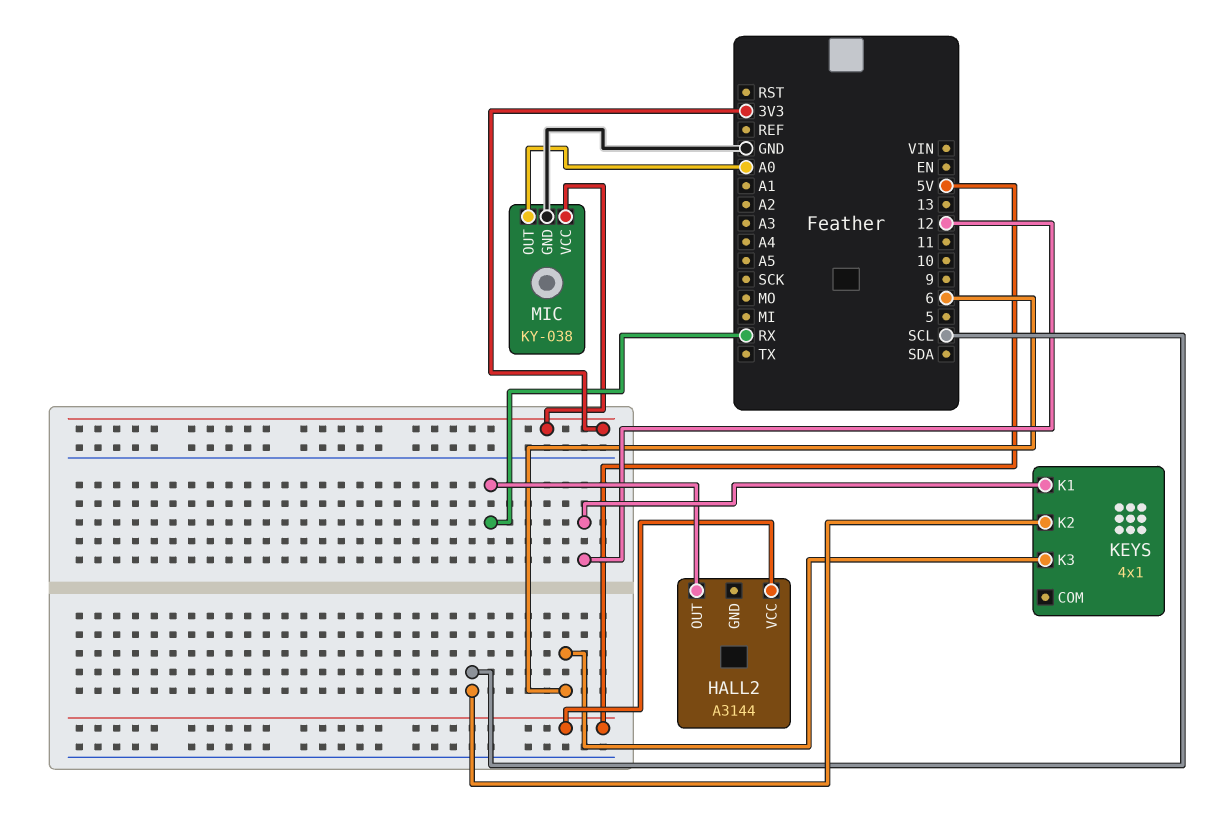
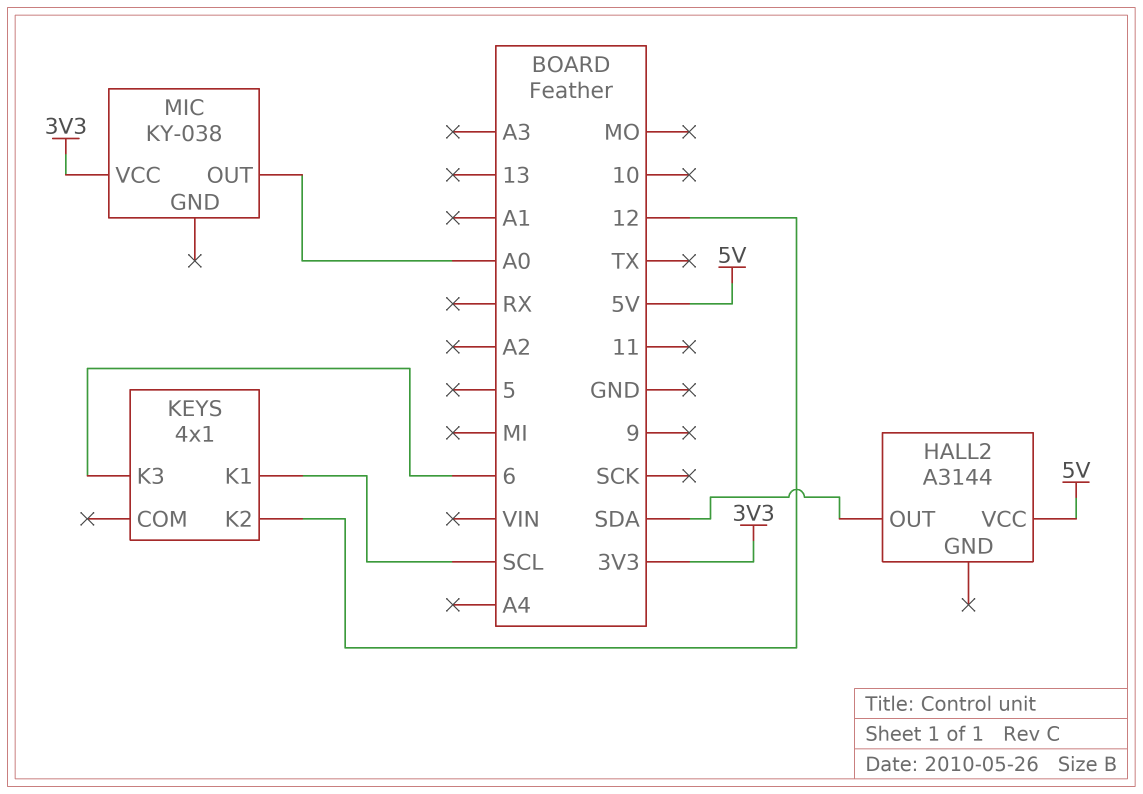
HALL2 pin OUT: RX -> SDA
KEYS pin K1: 12 -> SCL
KEYS pin K2: SCL -> 12
MIC pin GND: GND -> none

